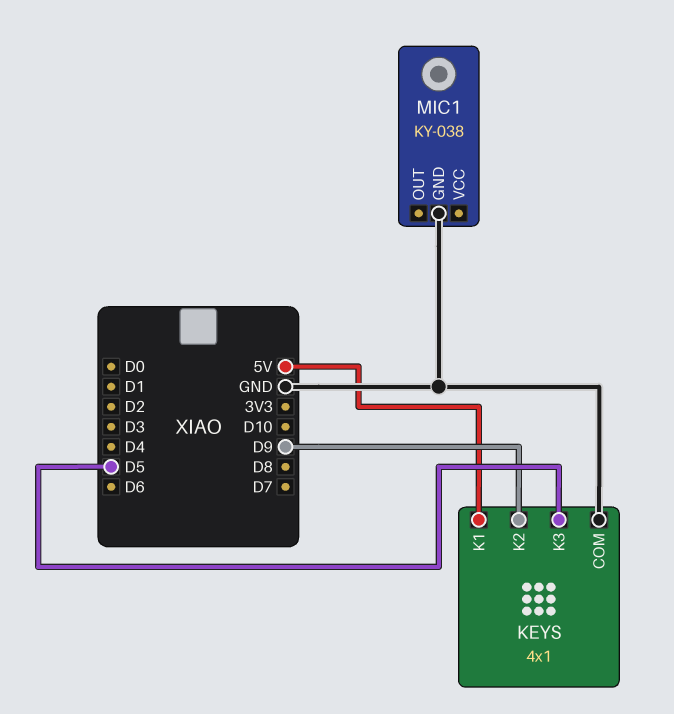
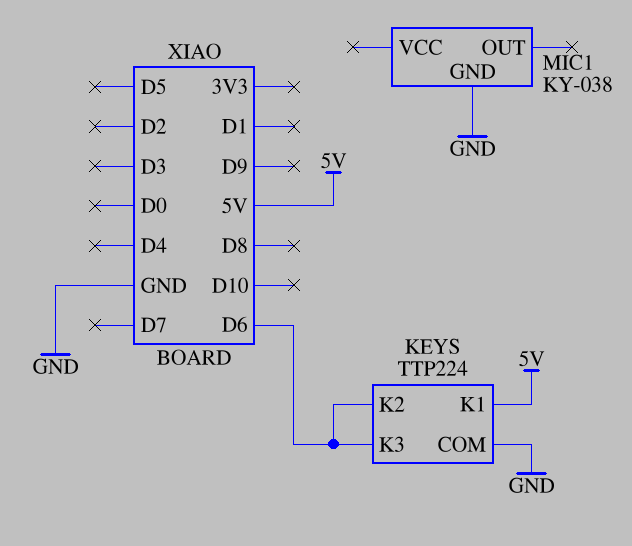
KEYS: 4x1 -> TTP224
KEYS pin K2: D9 -> D6
KEYS pin K3: D5 -> D6

